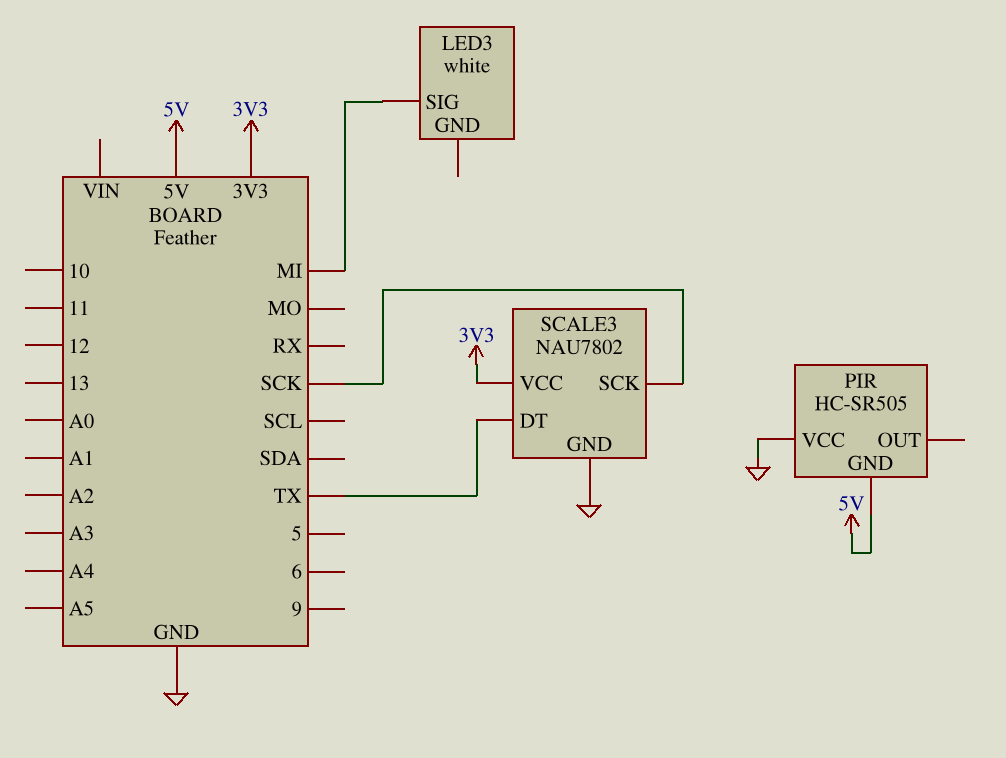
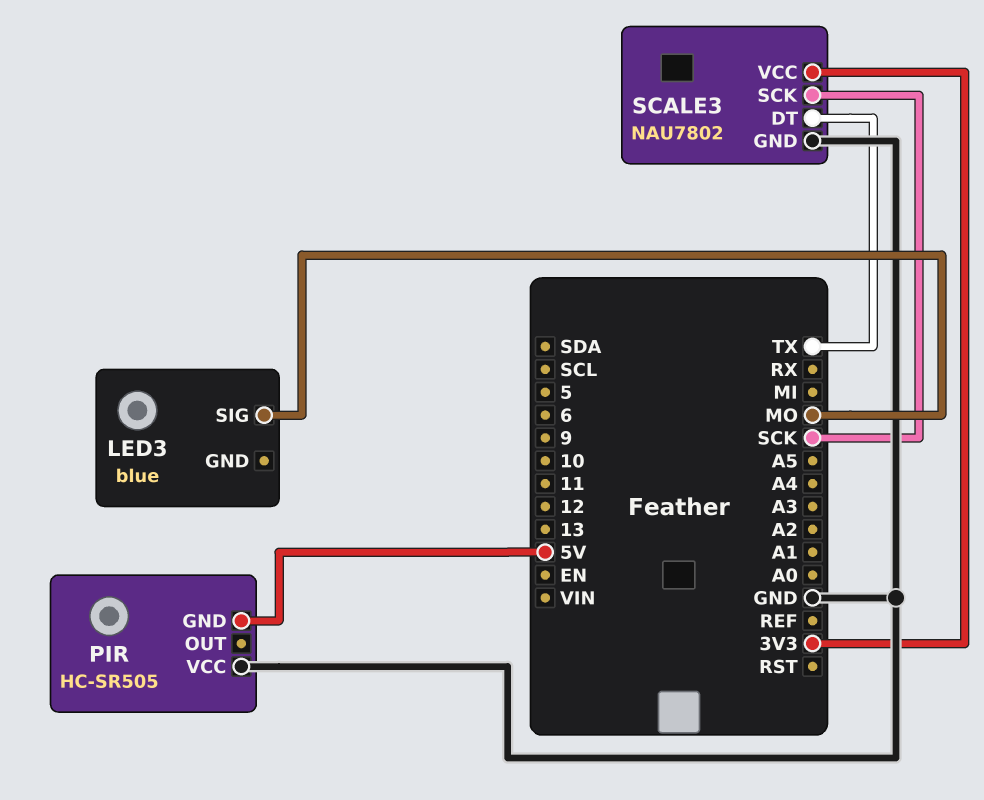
LED3: white -> blue
LED3 pin SIG: MI -> MO

